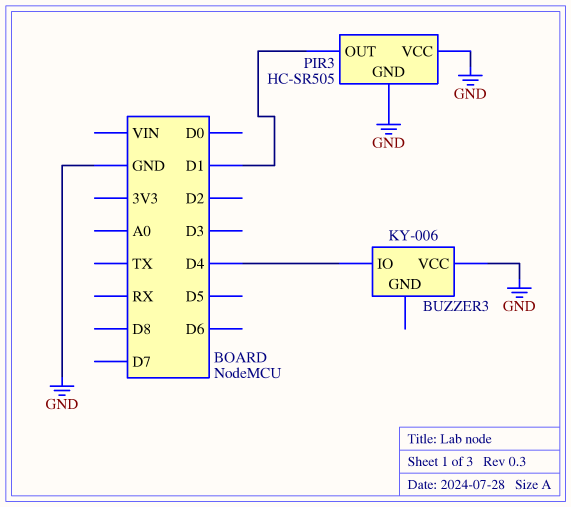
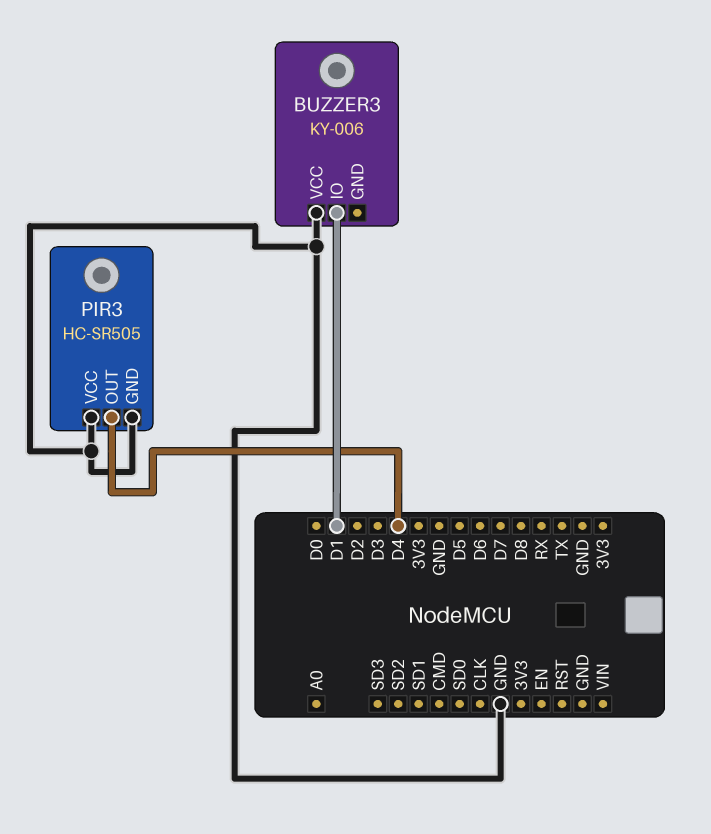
BUZZER3 pin IO: D4 -> D1
PIR3 pin OUT: D1 -> D4

